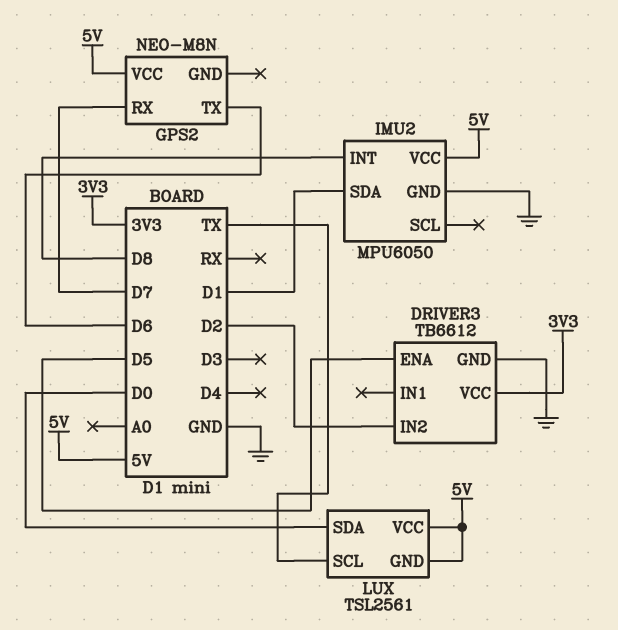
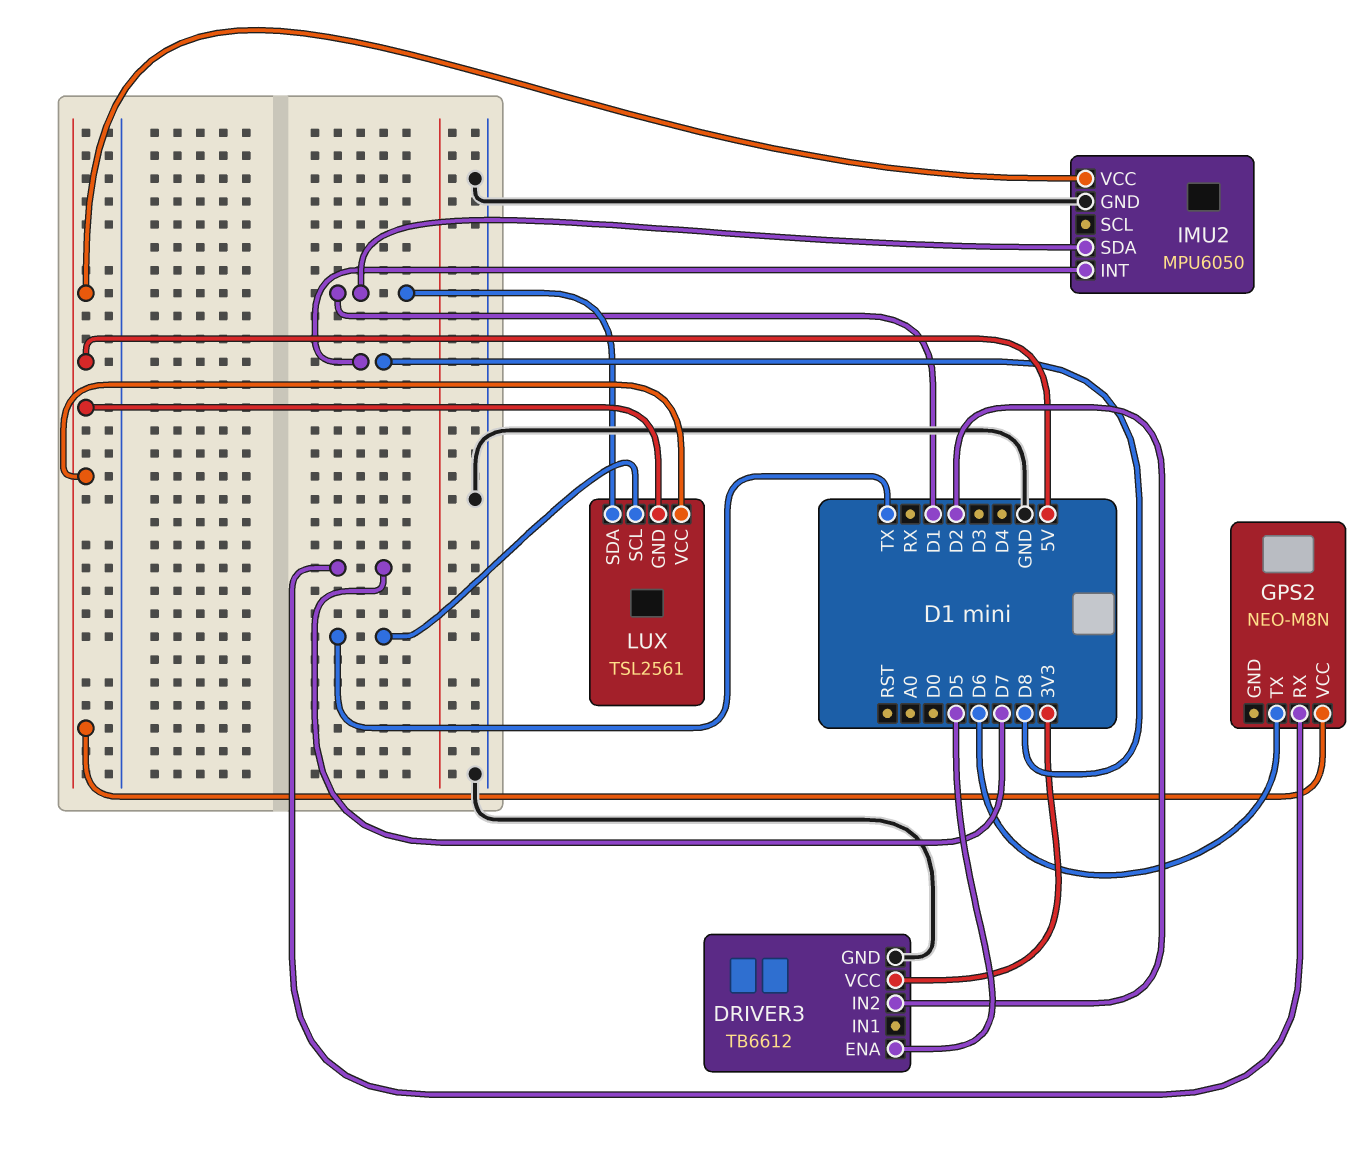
LUX pin SDA: D0 -> D1

